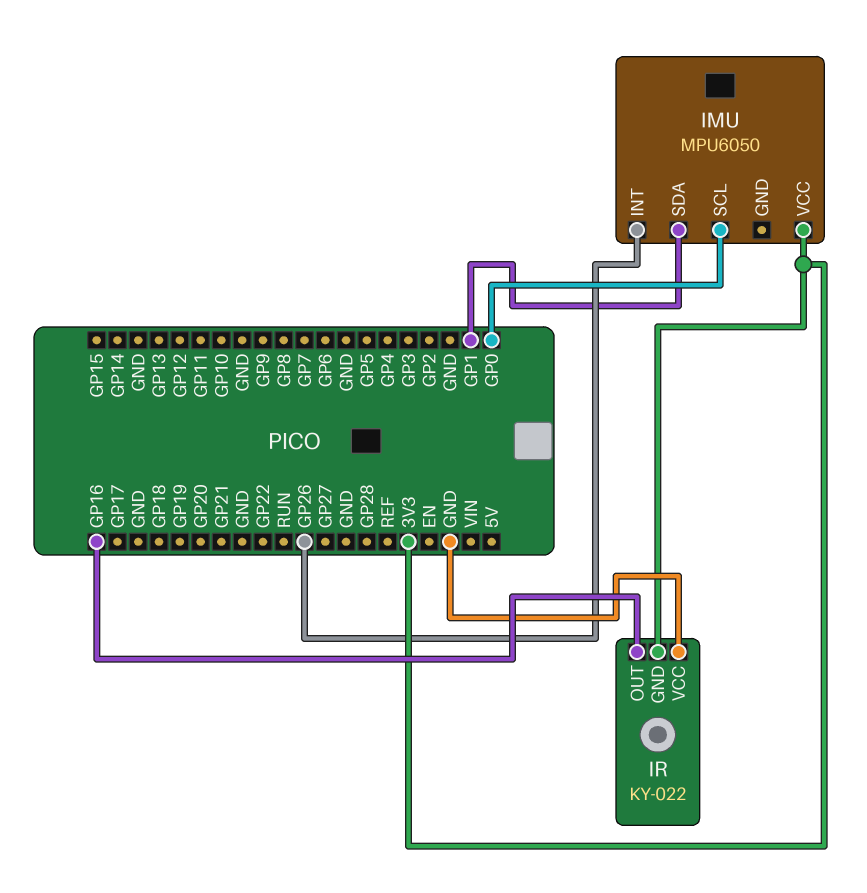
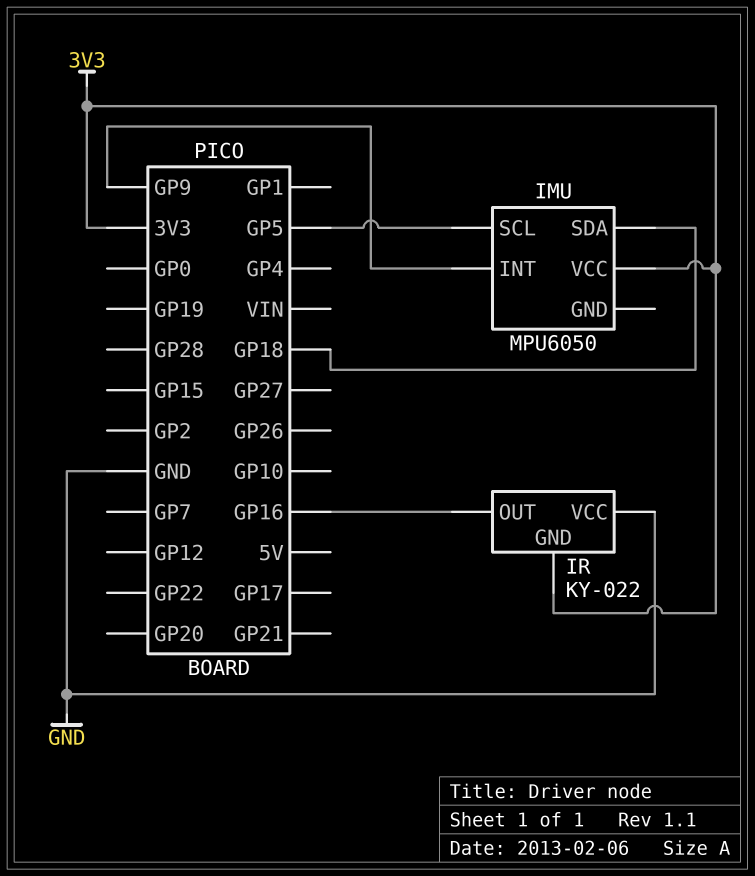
IMU pin INT: GP26 -> GP9
IMU pin SCL: GP0 -> GP5
IMU pin SDA: GP1 -> GP18

